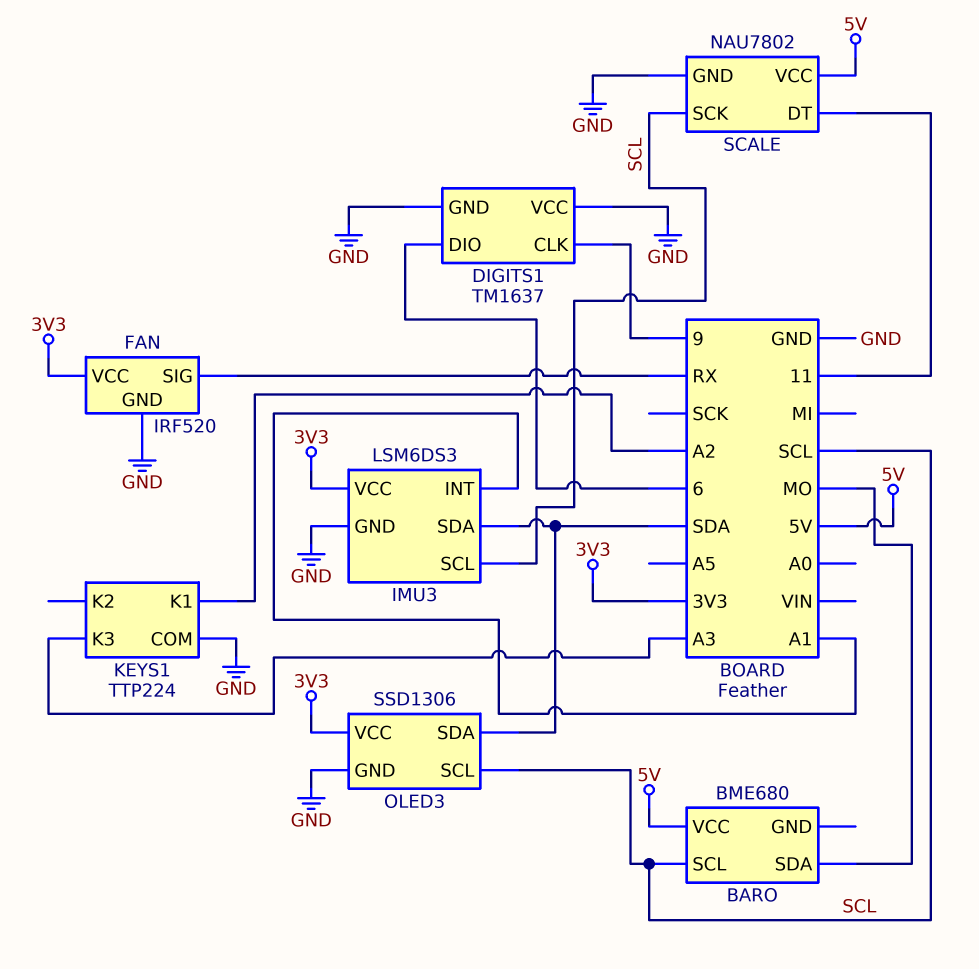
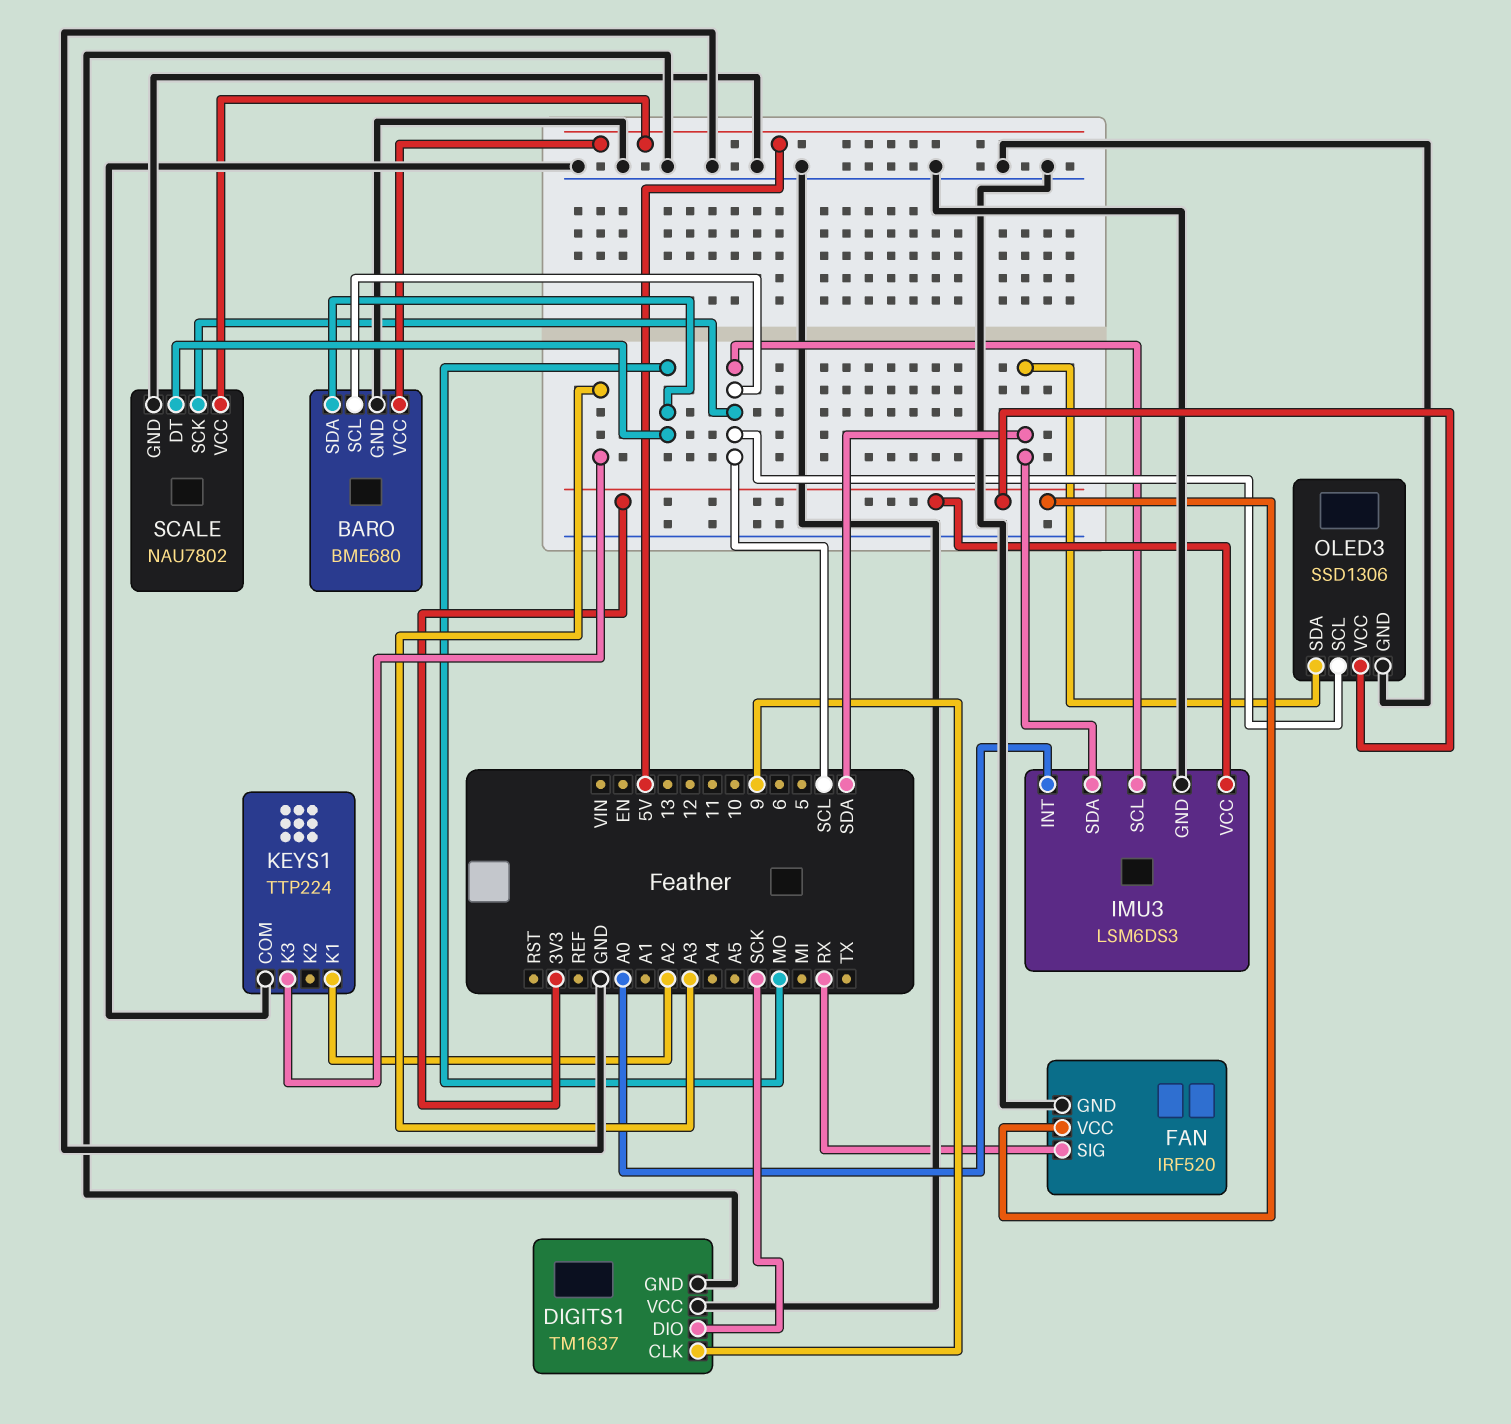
BARO pin GND: none -> GND
DIGITS1 pin DIO: 6 -> SCK
IMU3 pin INT: A1 -> A0
SCALE pin DT: 11 -> MO

